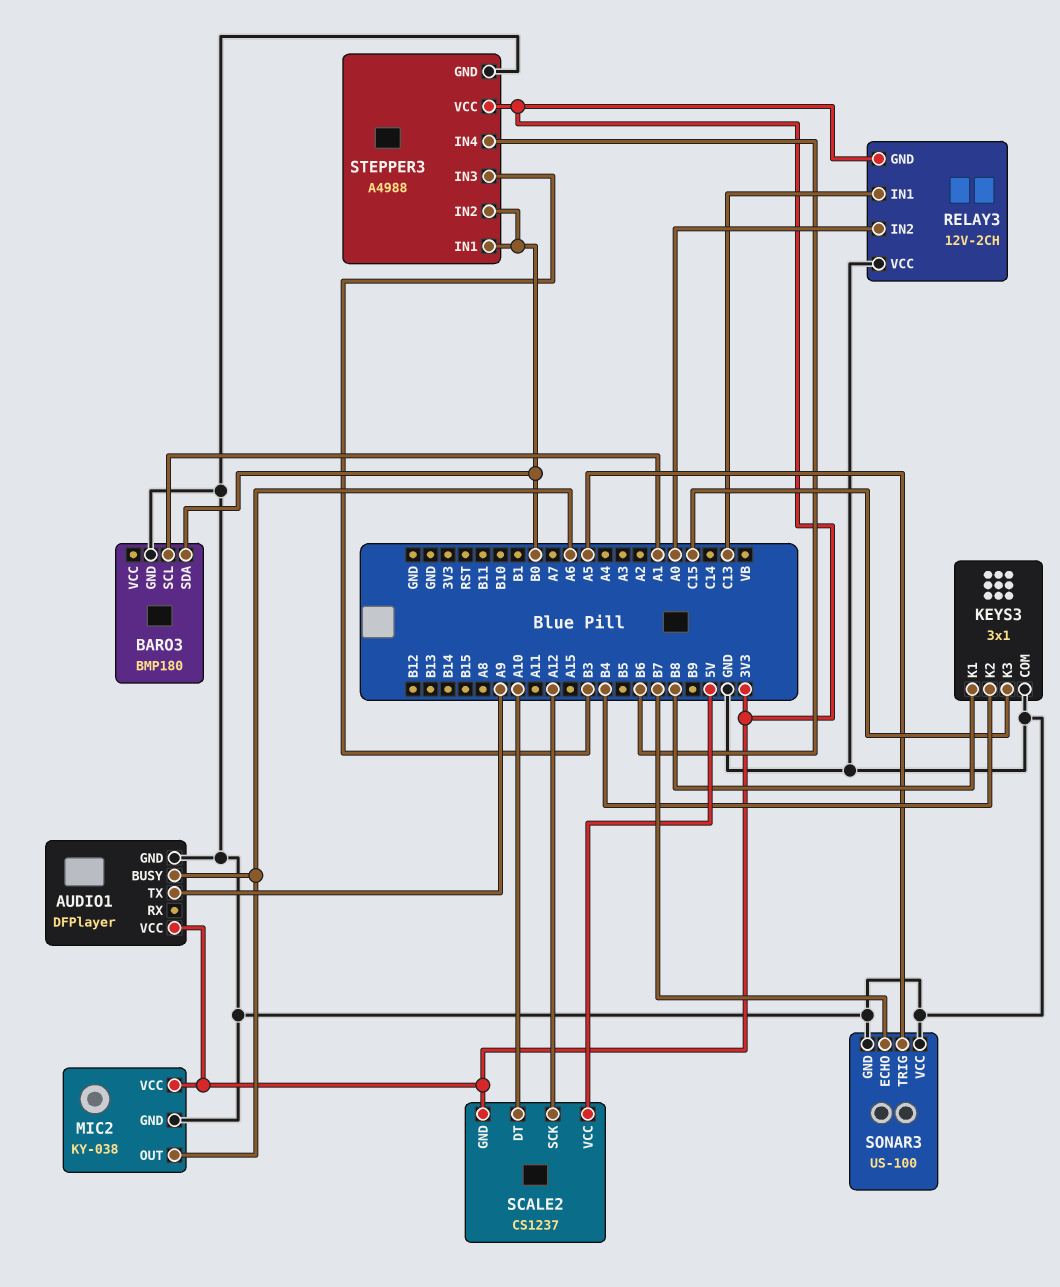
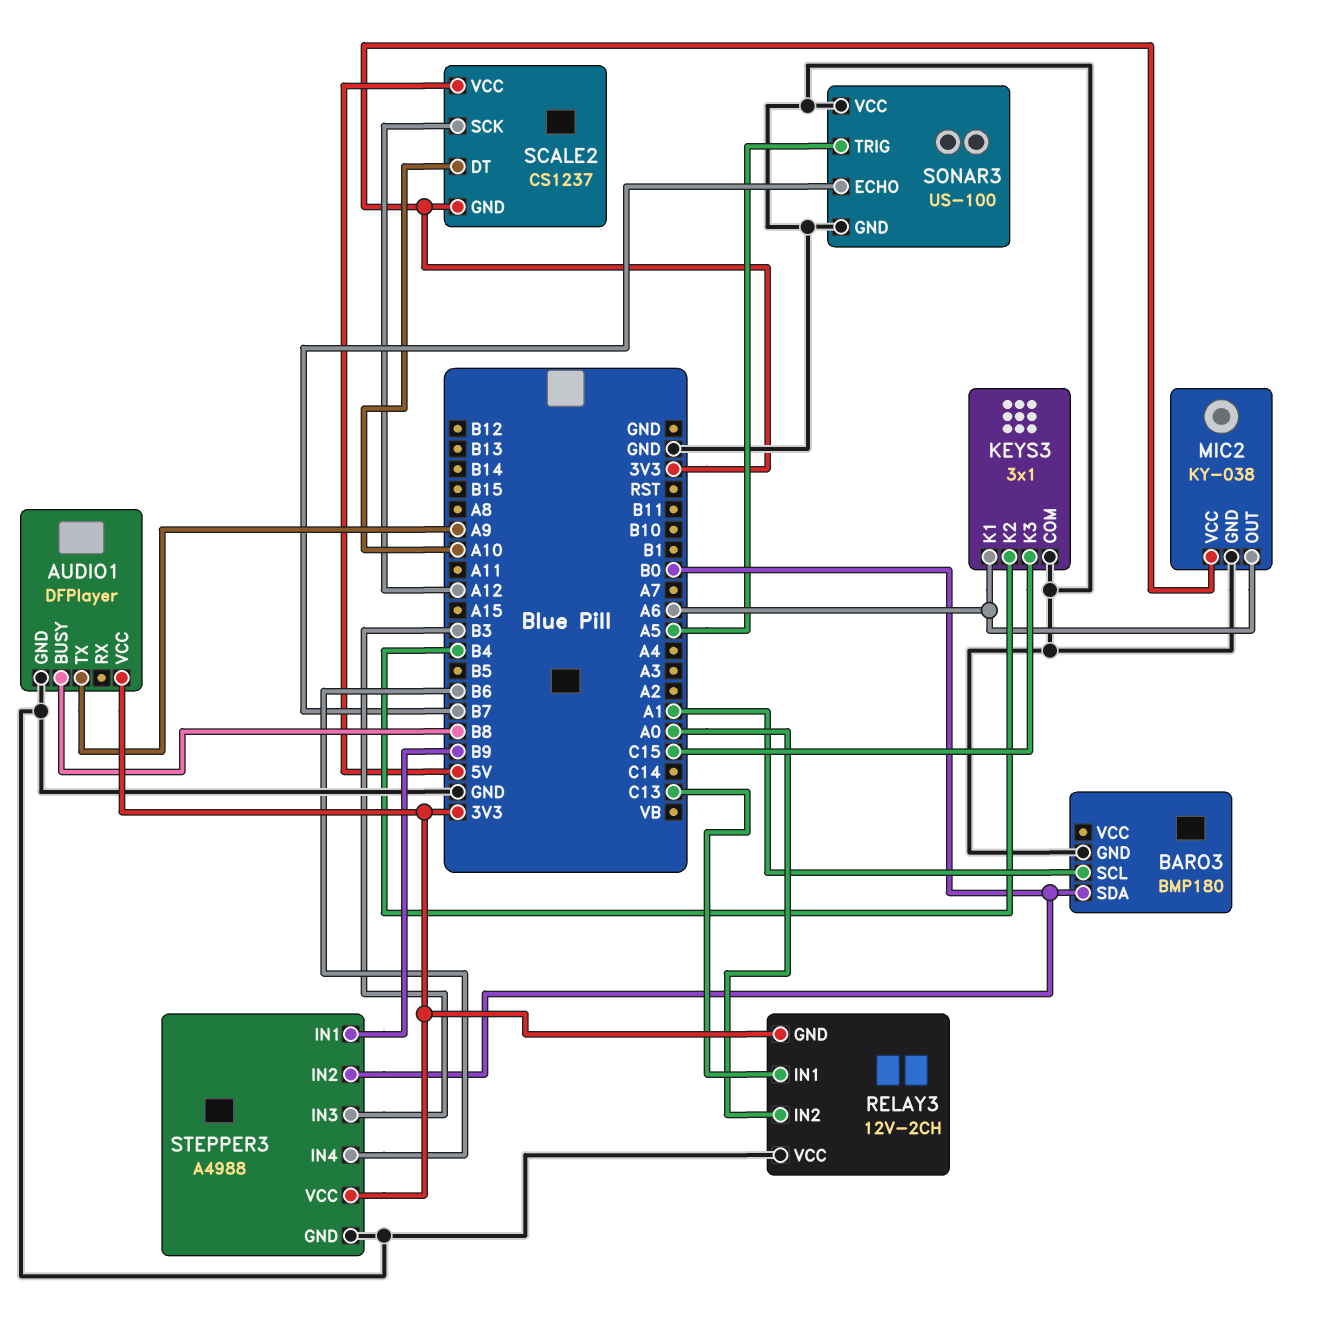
AUDIO1 pin BUSY: A6 -> B8
KEYS3 pin K1: B8 -> A6
STEPPER3 pin IN1: B0 -> B9

